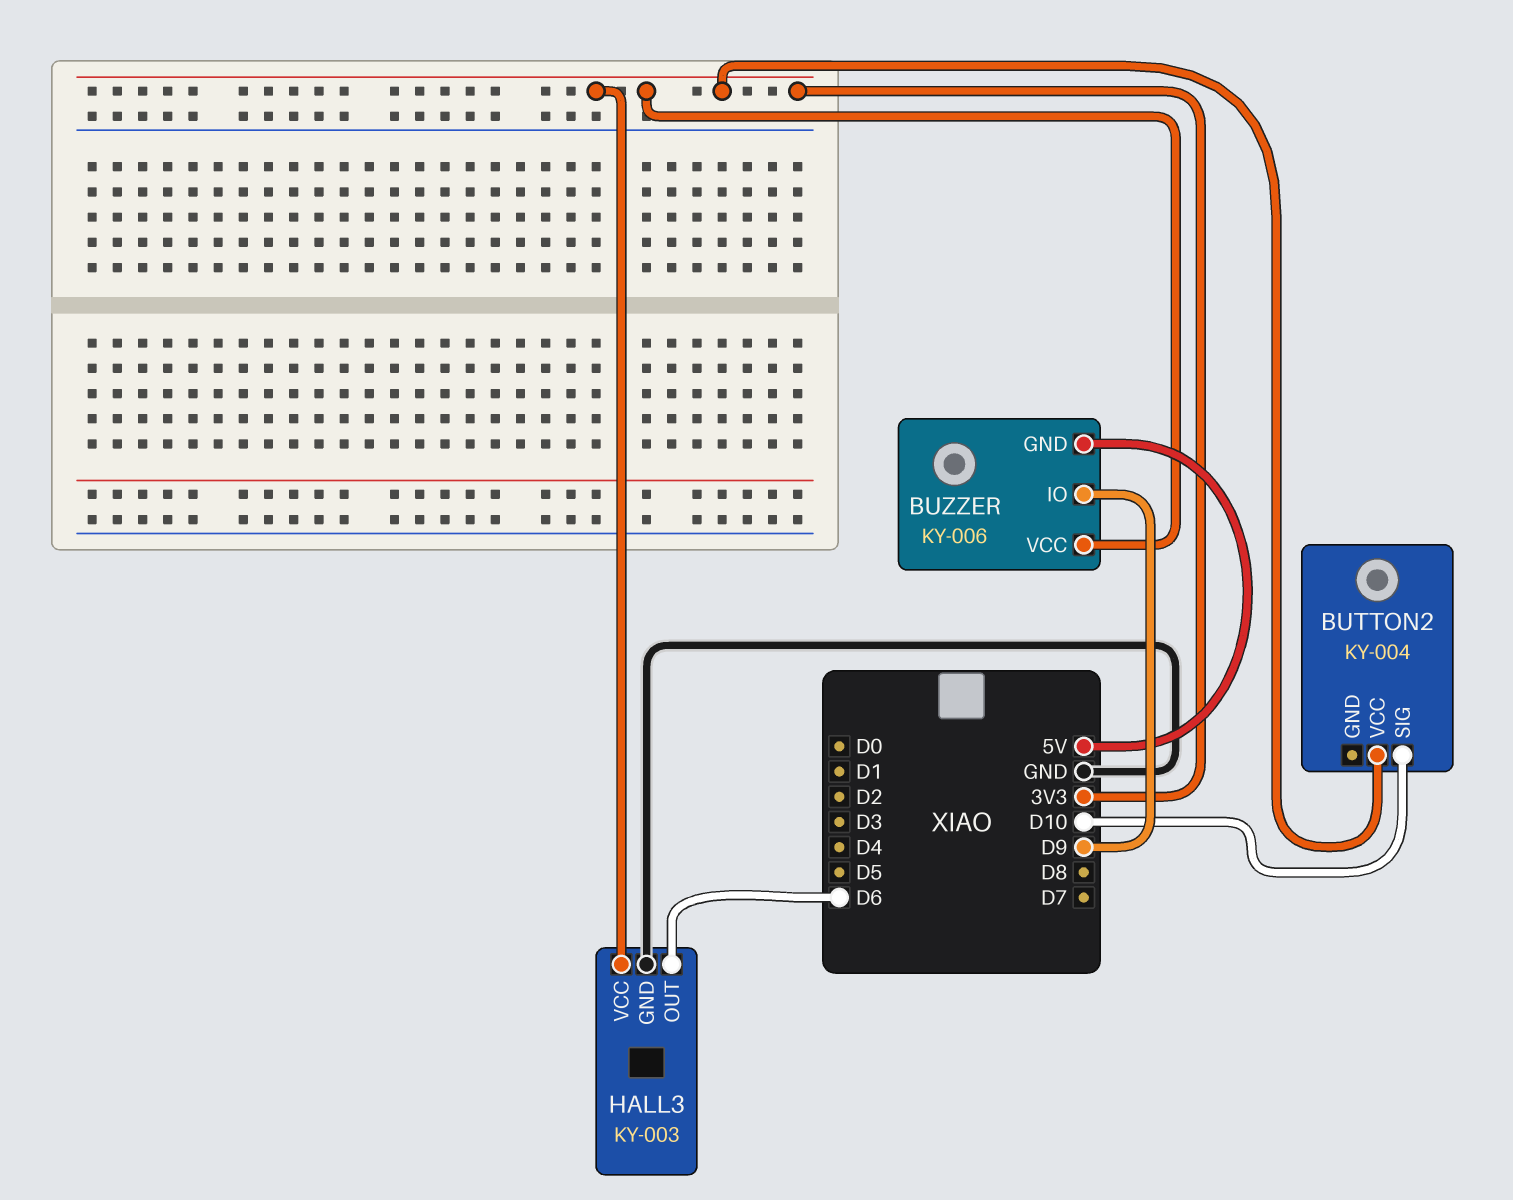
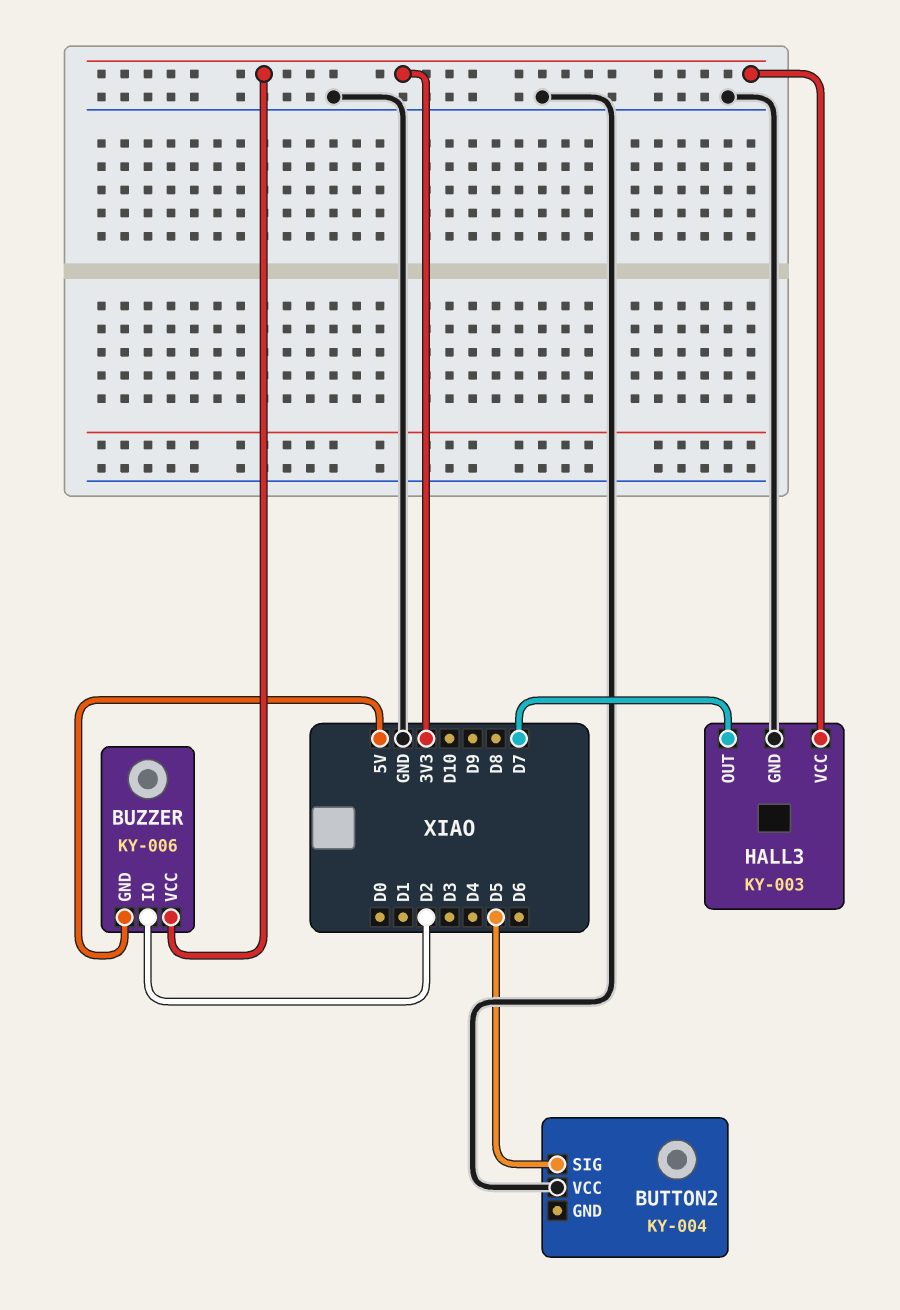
BUTTON2 pin SIG: D10 -> D5
BUTTON2 pin VCC: 3V3 -> GND
BUZZER pin IO: D9 -> D2
HALL3 pin OUT: D6 -> D7

